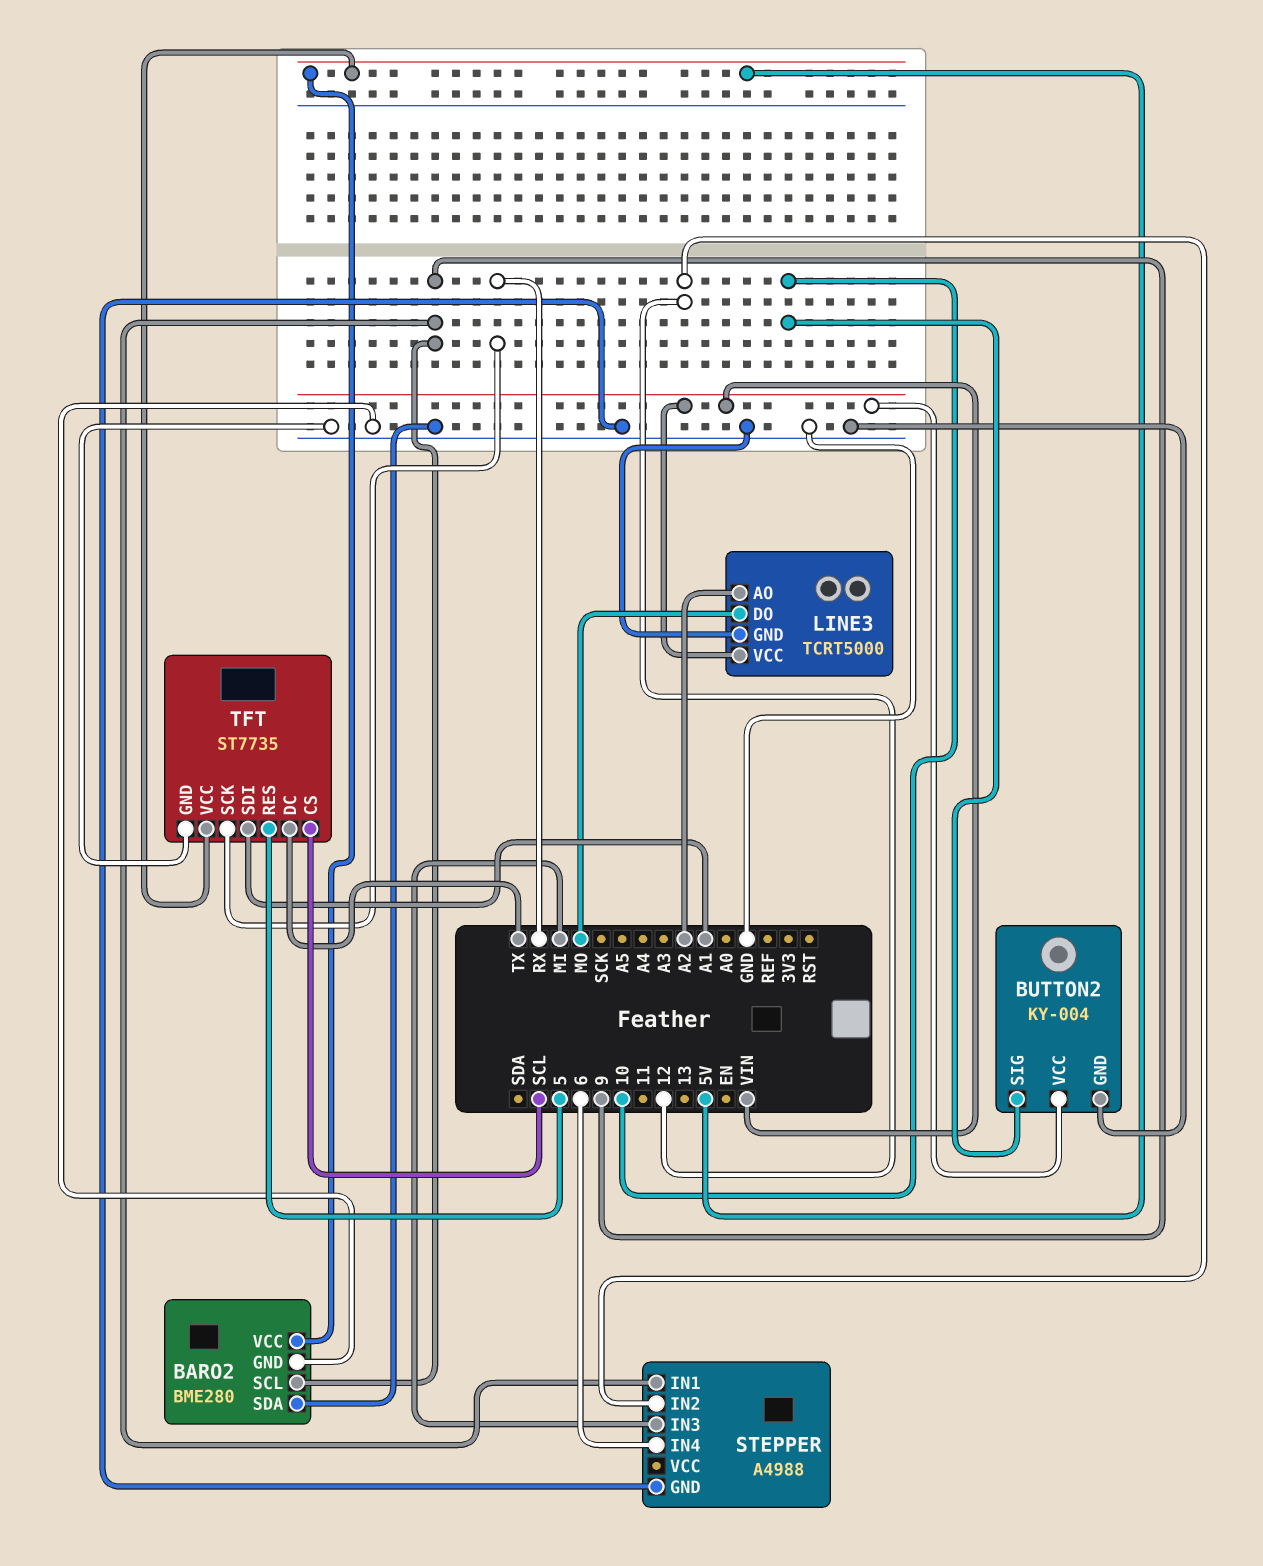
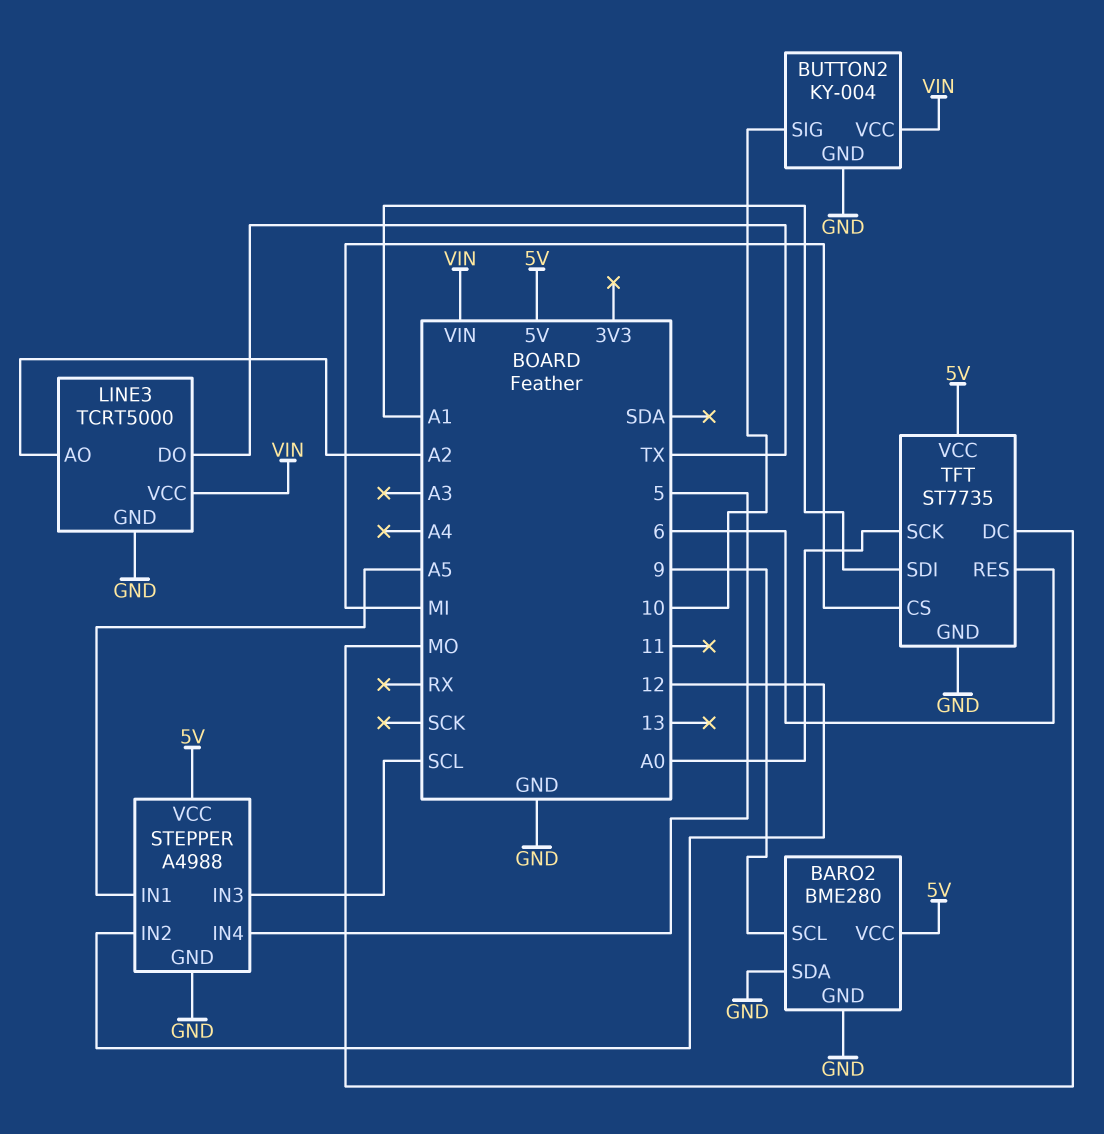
LINE3 pin DO: MO -> TX
STEPPER pin IN1: 9 -> A5
STEPPER pin IN3: MI -> SCL
STEPPER pin IN4: 6 -> 5
STEPPER pin VCC: none -> 5V
TFT pin CS: SCL -> MI
TFT pin DC: TX -> MO
TFT pin RES: 5 -> 6
TFT pin SCK: RX -> A0

